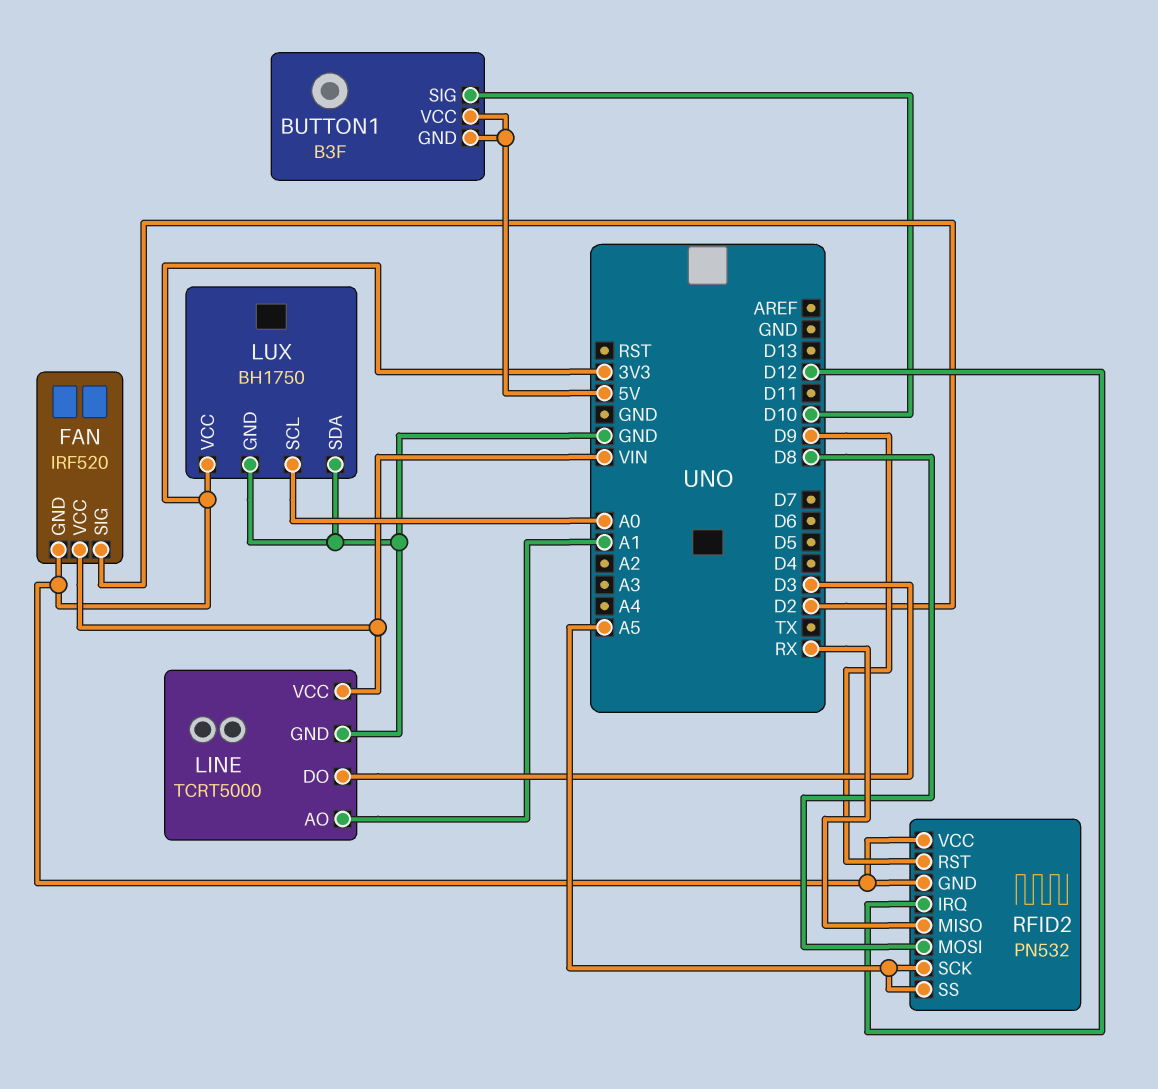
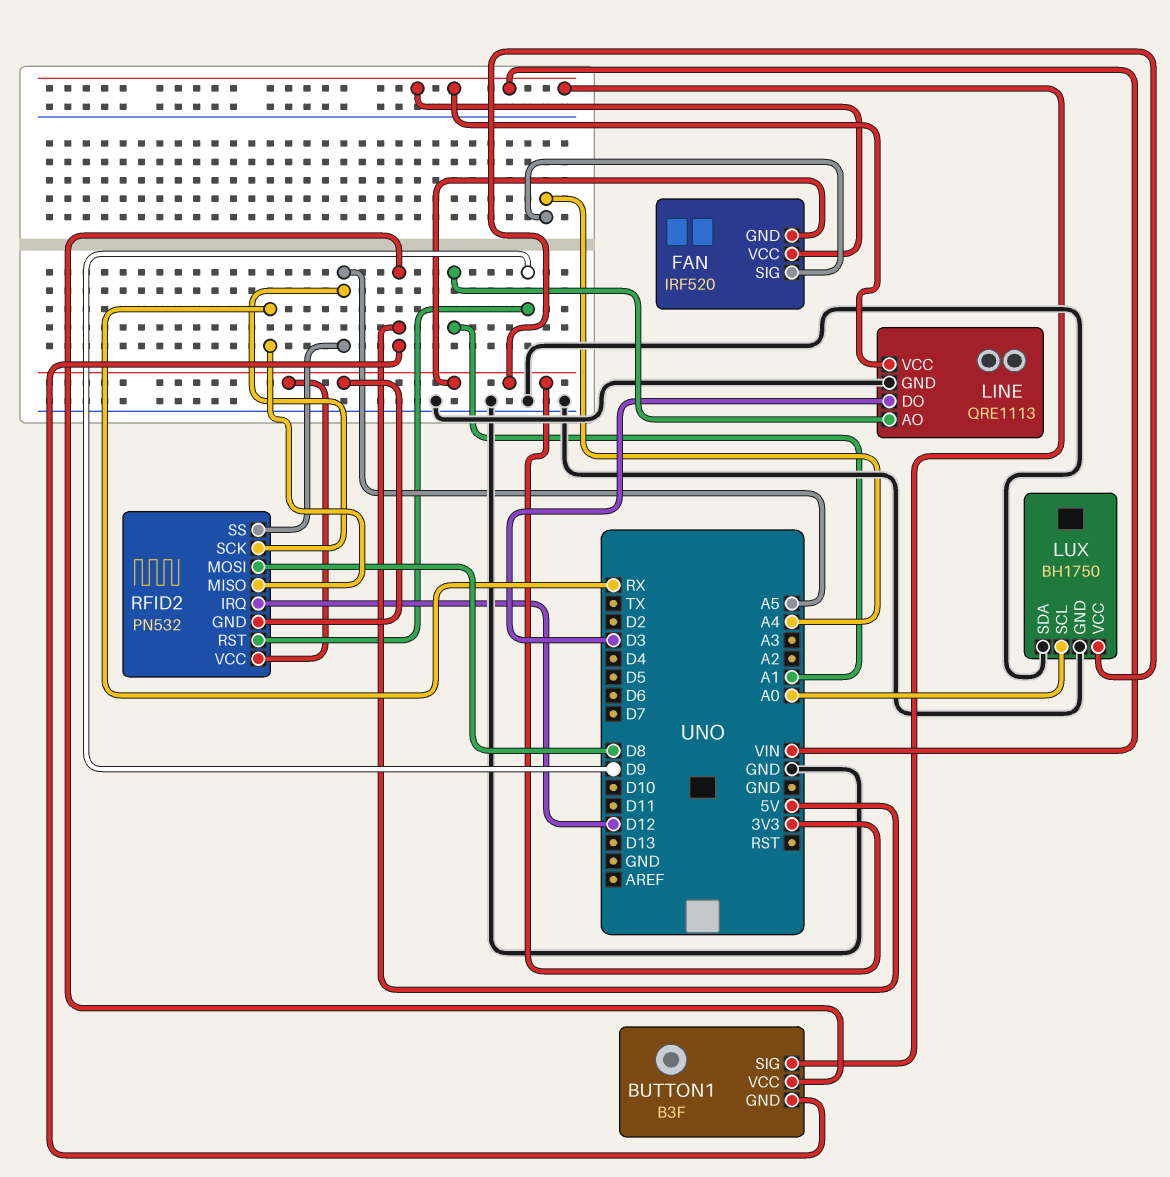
BUTTON1 pin SIG: D10 -> VIN
FAN pin SIG: D2 -> A4
LINE: TCRT5000 -> QRE1113

